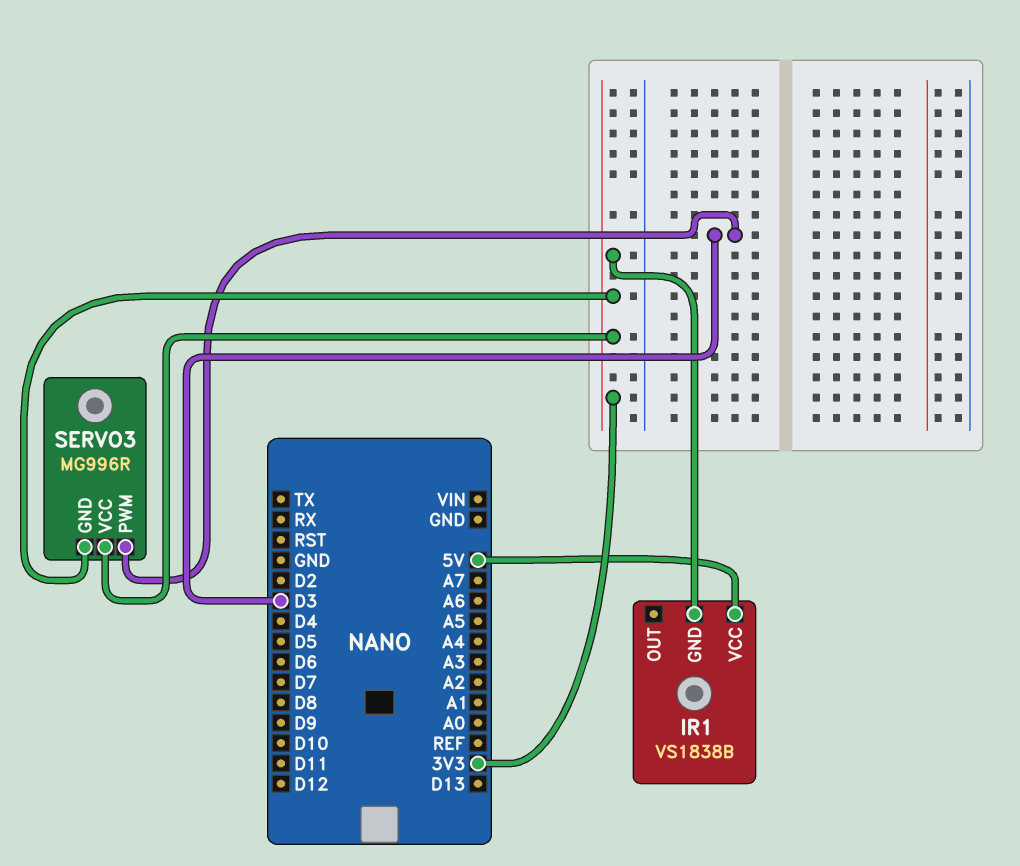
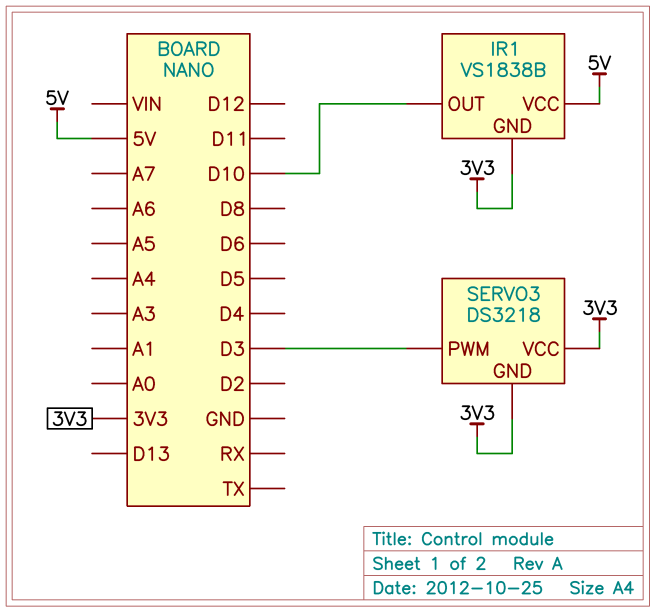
IR1 pin OUT: none -> D10
SERVO3: MG996R -> DS3218

